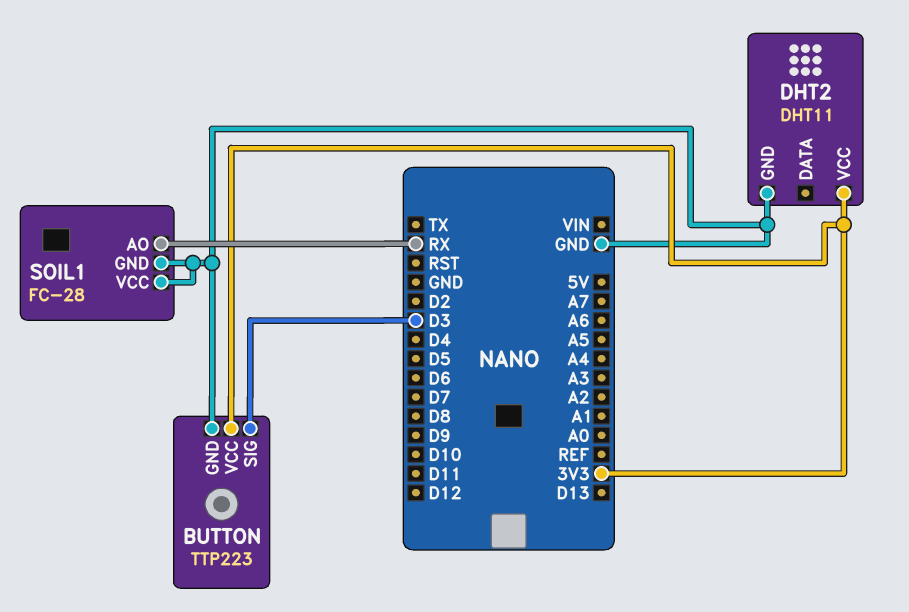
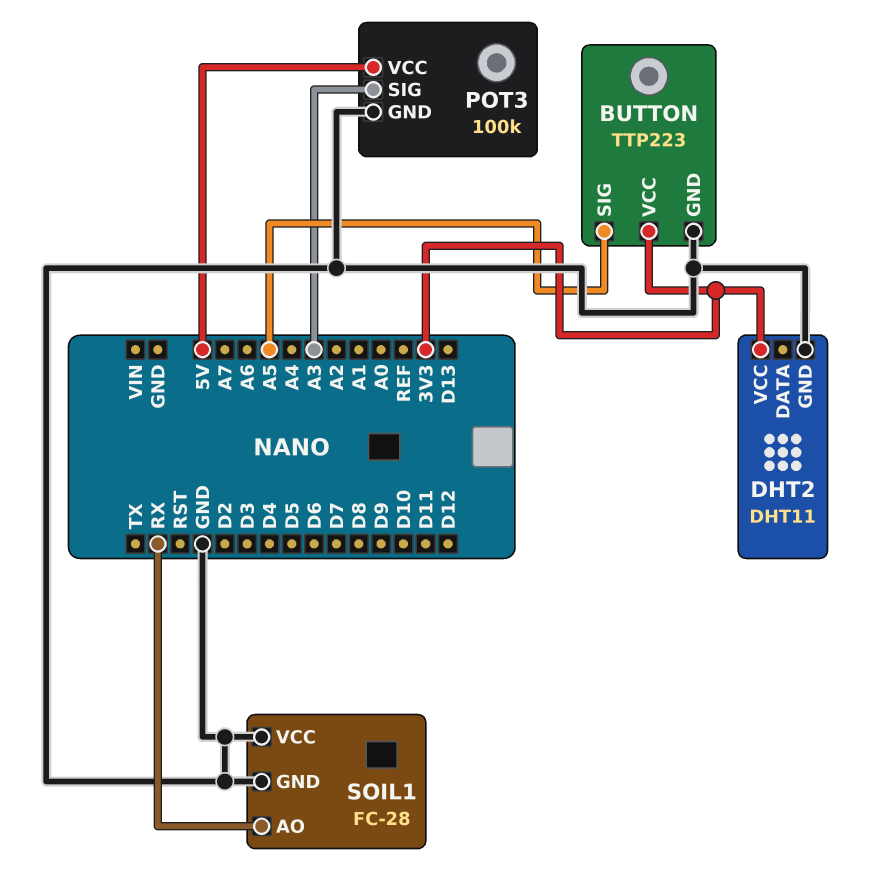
BUTTON pin SIG: D3 -> A5
POT3: none -> 100k
POT3 pin GND: none -> GND
POT3 pin SIG: none -> A3
POT3 pin VCC: none -> 5V

